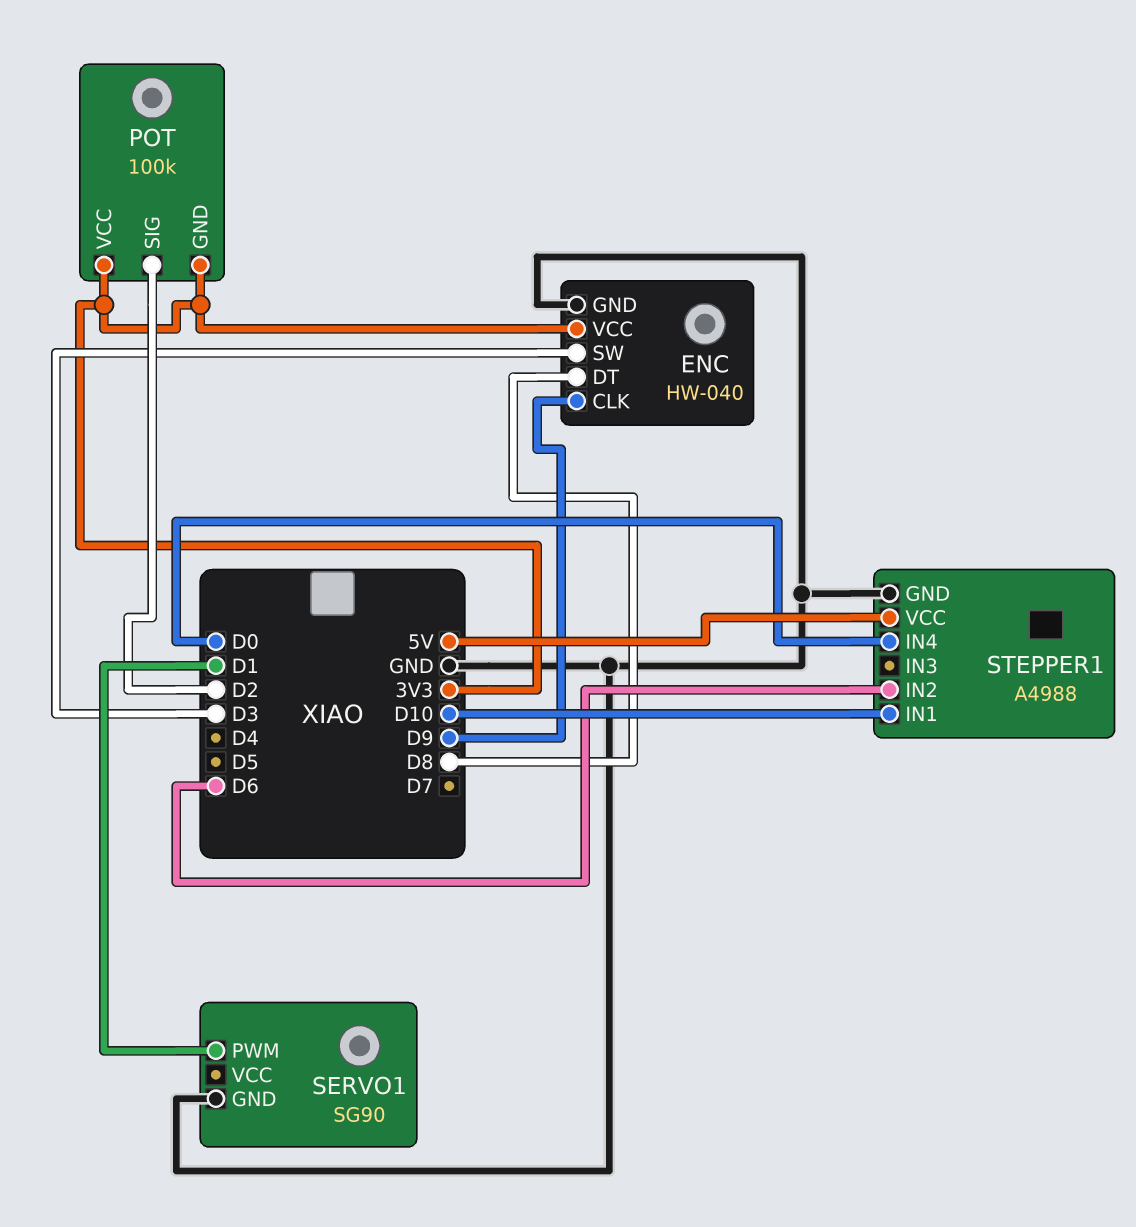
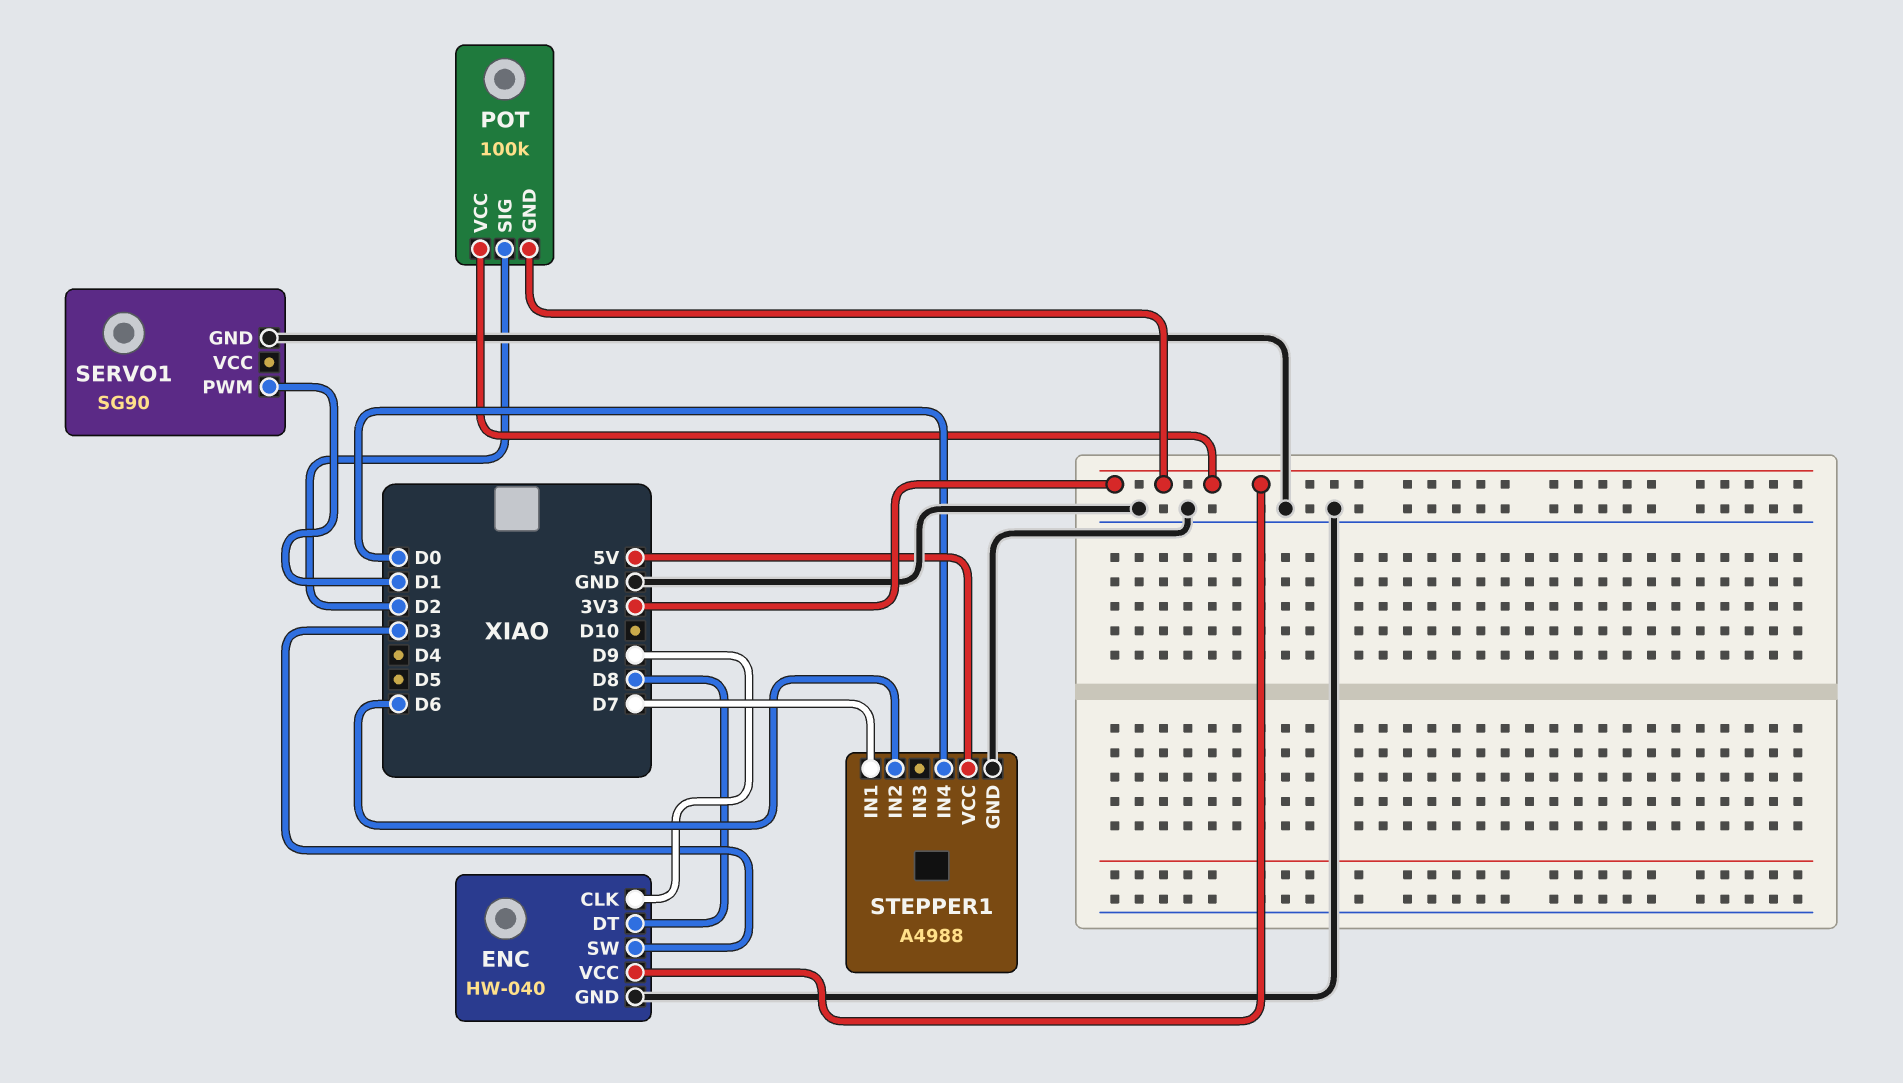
STEPPER1 pin IN1: D10 -> D7

